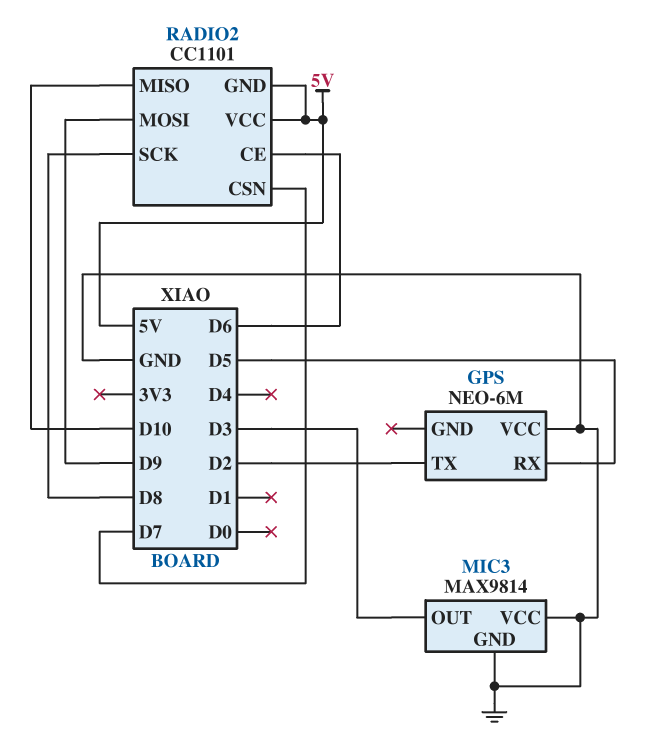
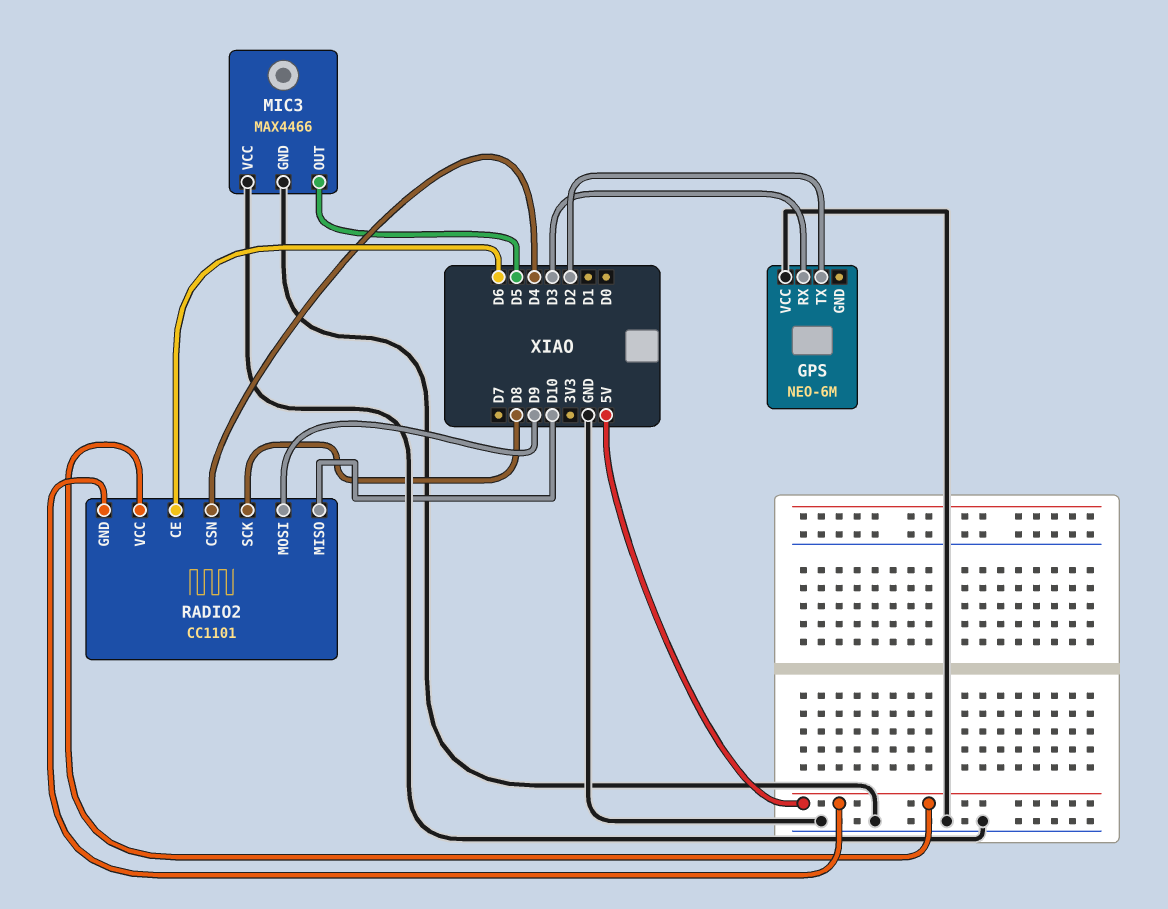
GPS pin RX: D5 -> D3
MIC3: MAX9814 -> MAX4466
MIC3 pin OUT: D3 -> D5
RADIO2 pin CSN: D7 -> D4

